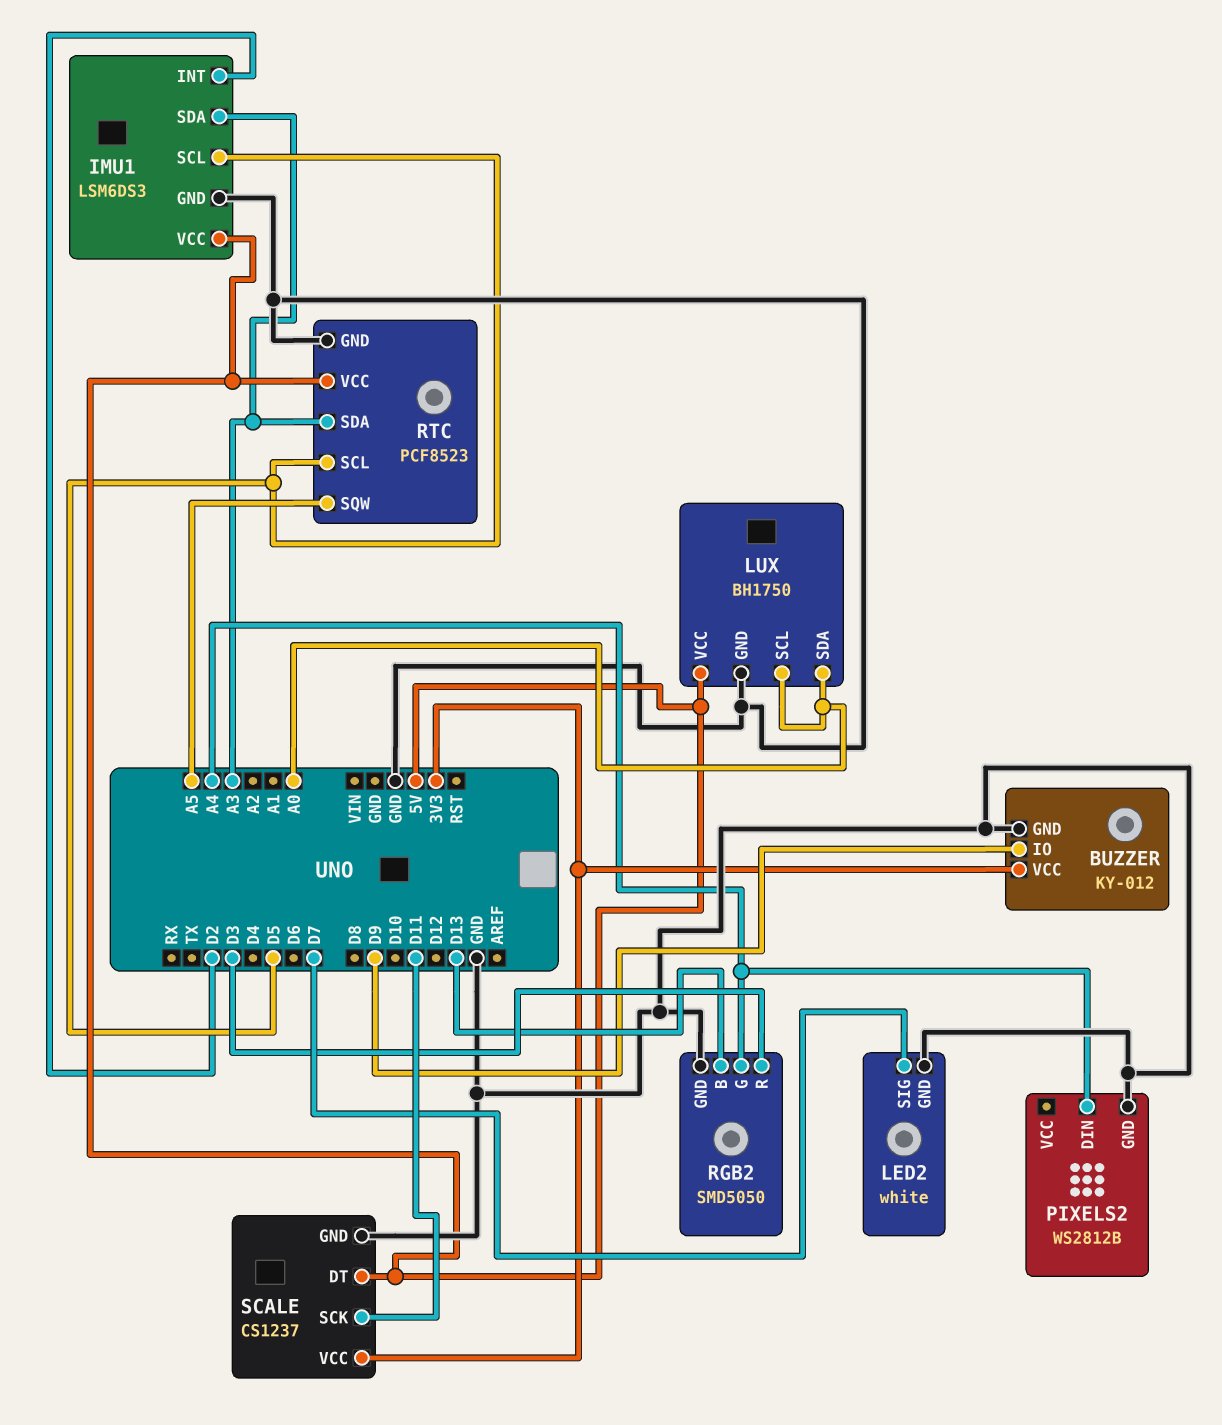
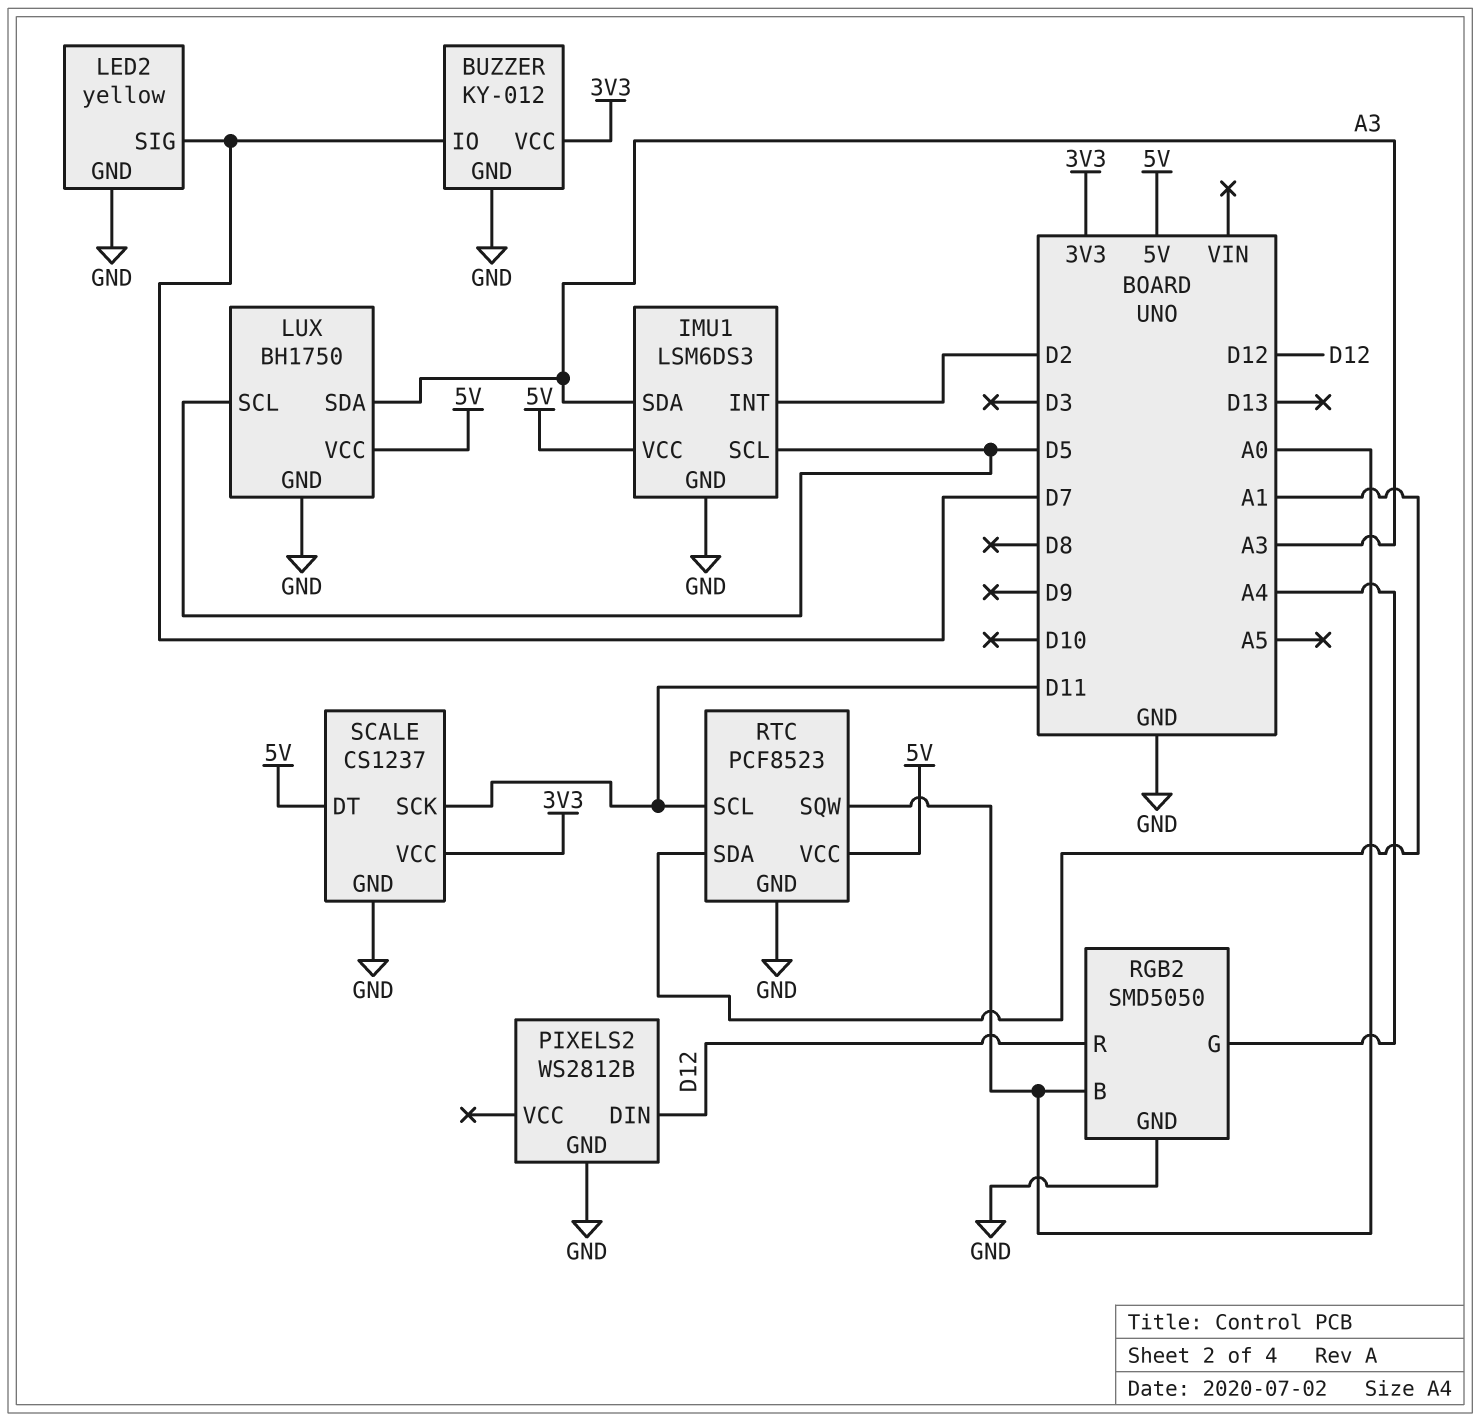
BUZZER pin IO: D9 -> D7
LED2: white -> yellow
LUX pin SCL: A0 -> D5
LUX pin SDA: A0 -> A3
PIXELS2 pin DIN: A4 -> D12
RGB2 pin B: D13 -> A0
RGB2 pin R: D3 -> D12
RTC pin SCL: D5 -> D11
RTC pin SDA: A3 -> A1
RTC pin SQW: A5 -> A0

